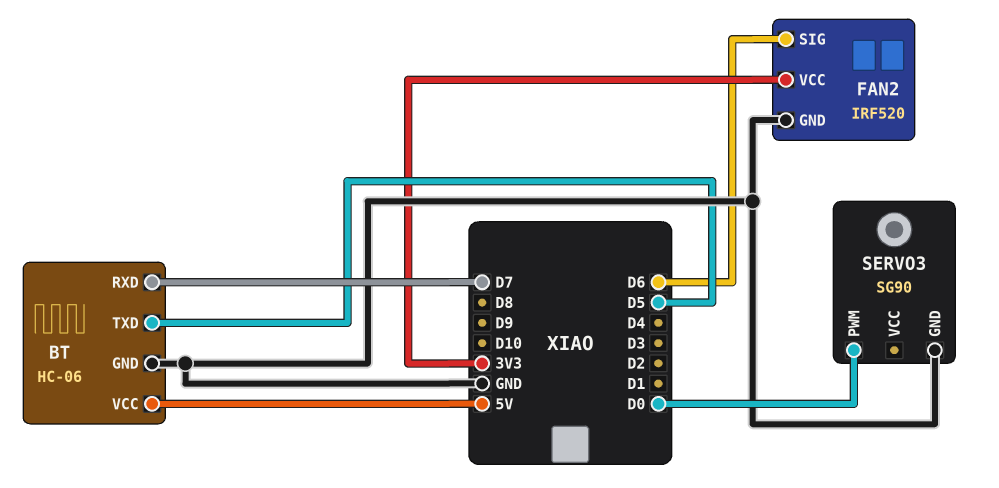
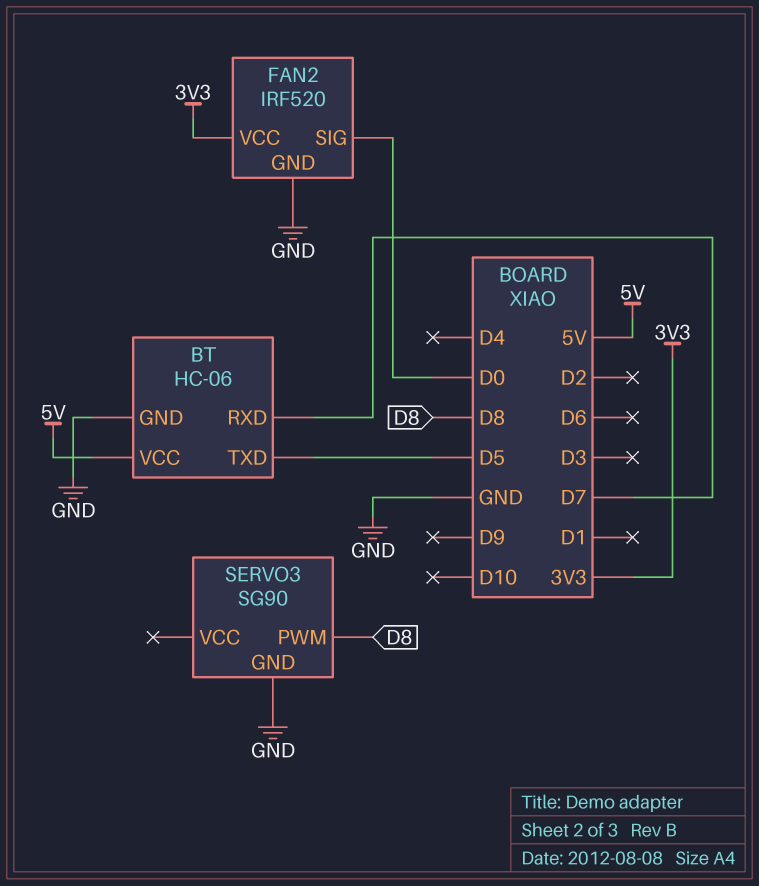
FAN2 pin SIG: D6 -> D0
SERVO3 pin PWM: D0 -> D8

